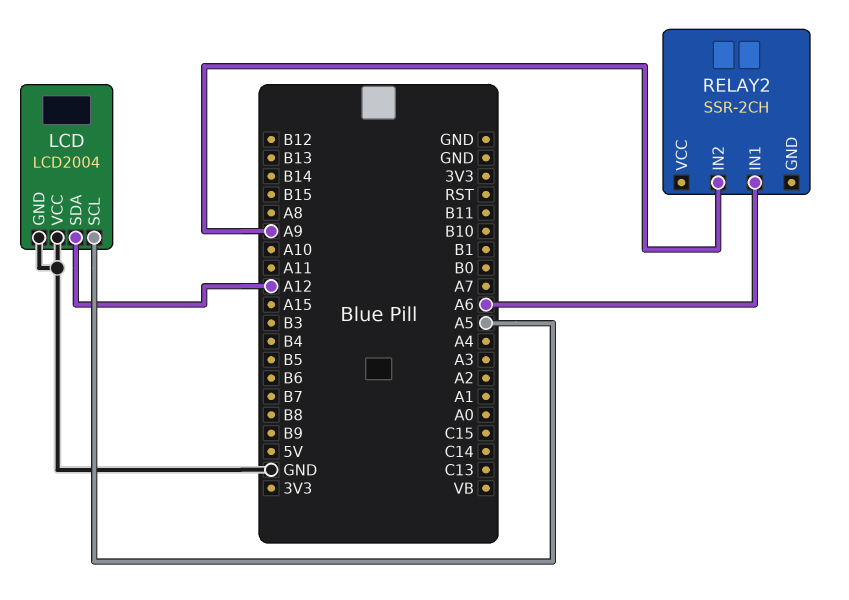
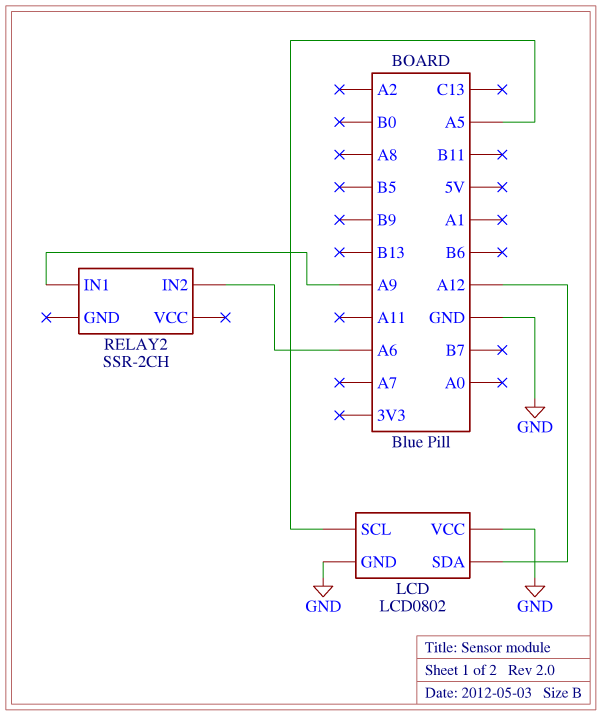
LCD: LCD2004 -> LCD0802
RELAY2 pin IN1: A6 -> A9
RELAY2 pin IN2: A9 -> A6

